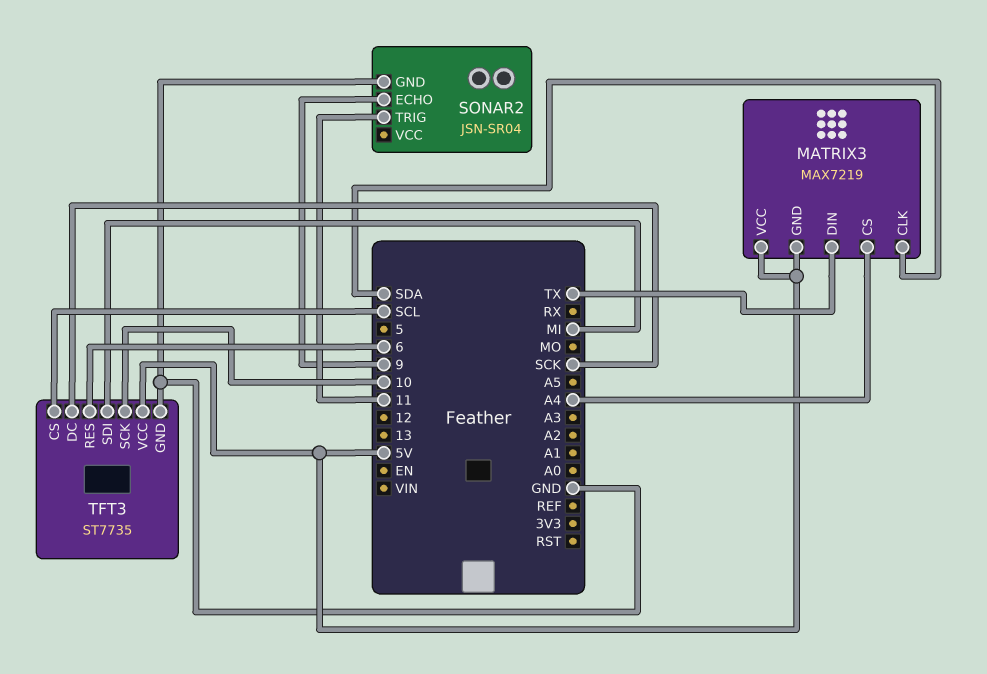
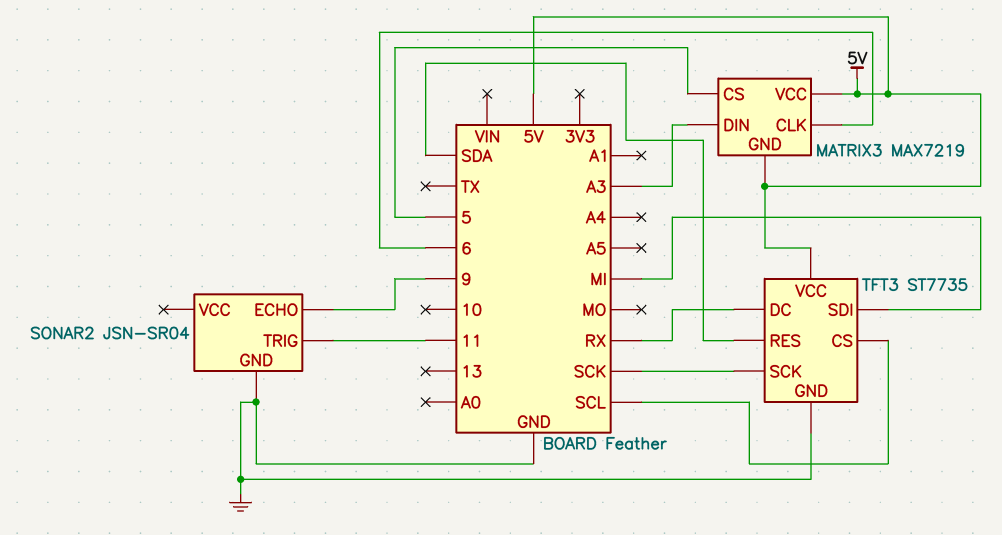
MATRIX3 pin CLK: SDA -> 6
MATRIX3 pin CS: A4 -> 5
MATRIX3 pin DIN: TX -> A3
TFT3 pin DC: SCK -> RX
TFT3 pin RES: 6 -> SDA
TFT3 pin SCK: 10 -> SCK

